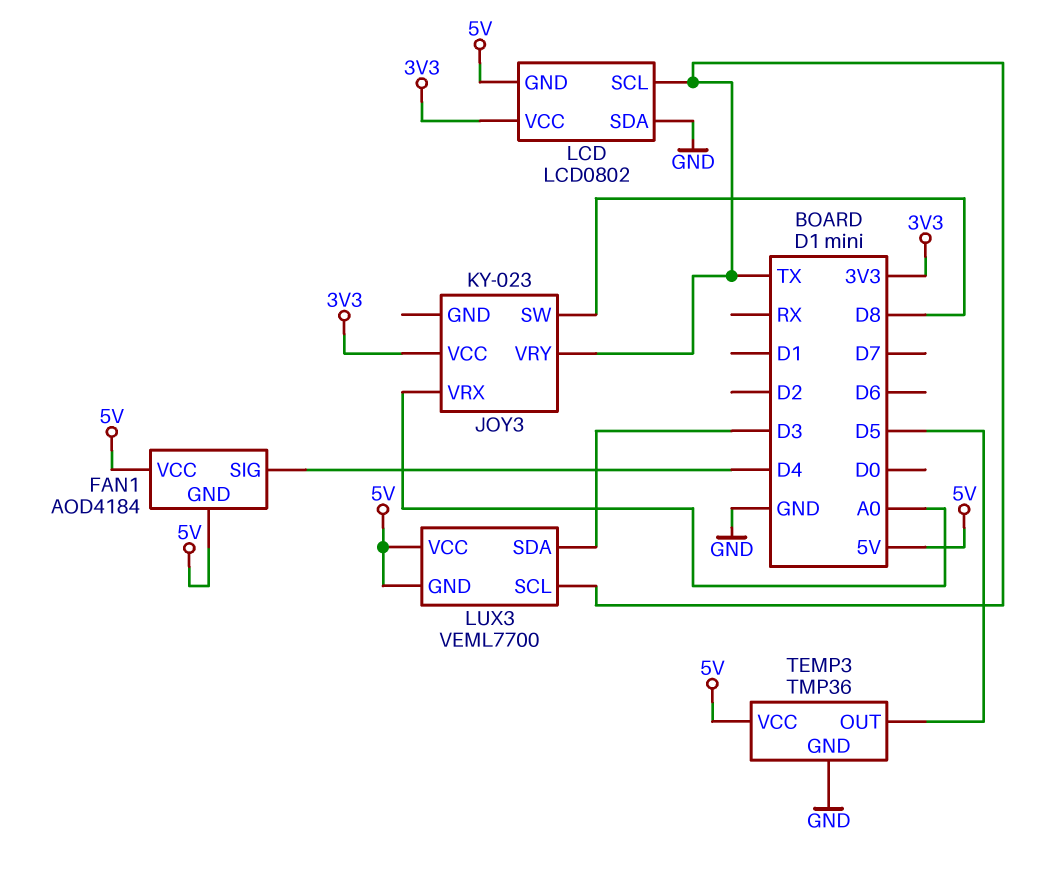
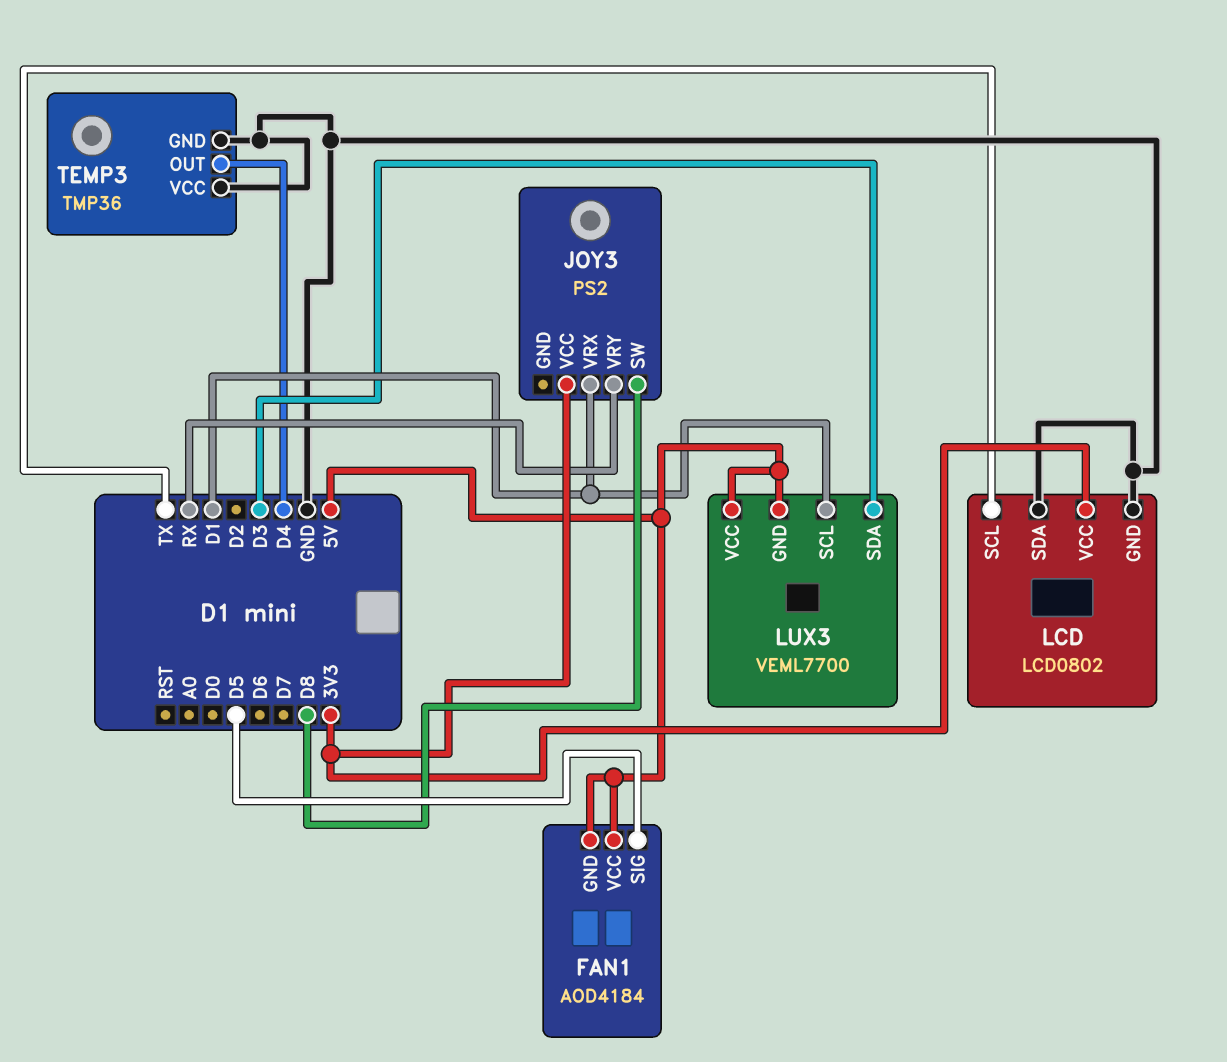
FAN1 pin SIG: D4 -> D5
JOY3: KY-023 -> PS2
JOY3 pin VRX: A0 -> D1
JOY3 pin VRY: TX -> RX
LCD pin GND: 5V -> GND
LUX3 pin SCL: TX -> D1
TEMP3 pin OUT: D5 -> D4
TEMP3 pin VCC: 5V -> GND

